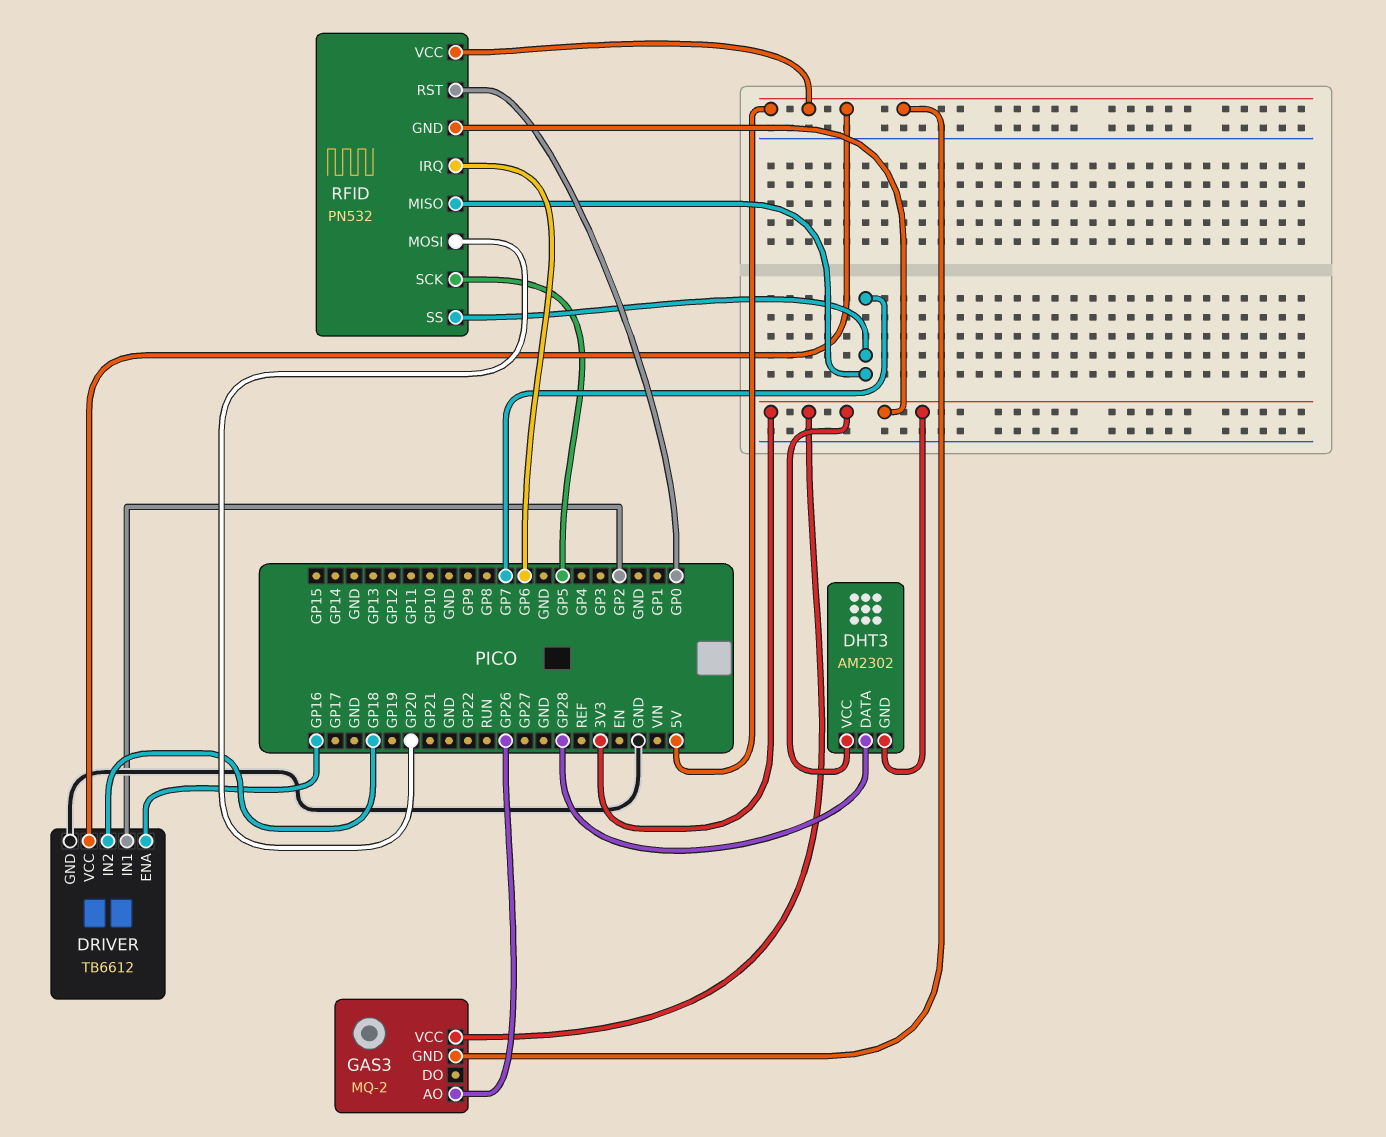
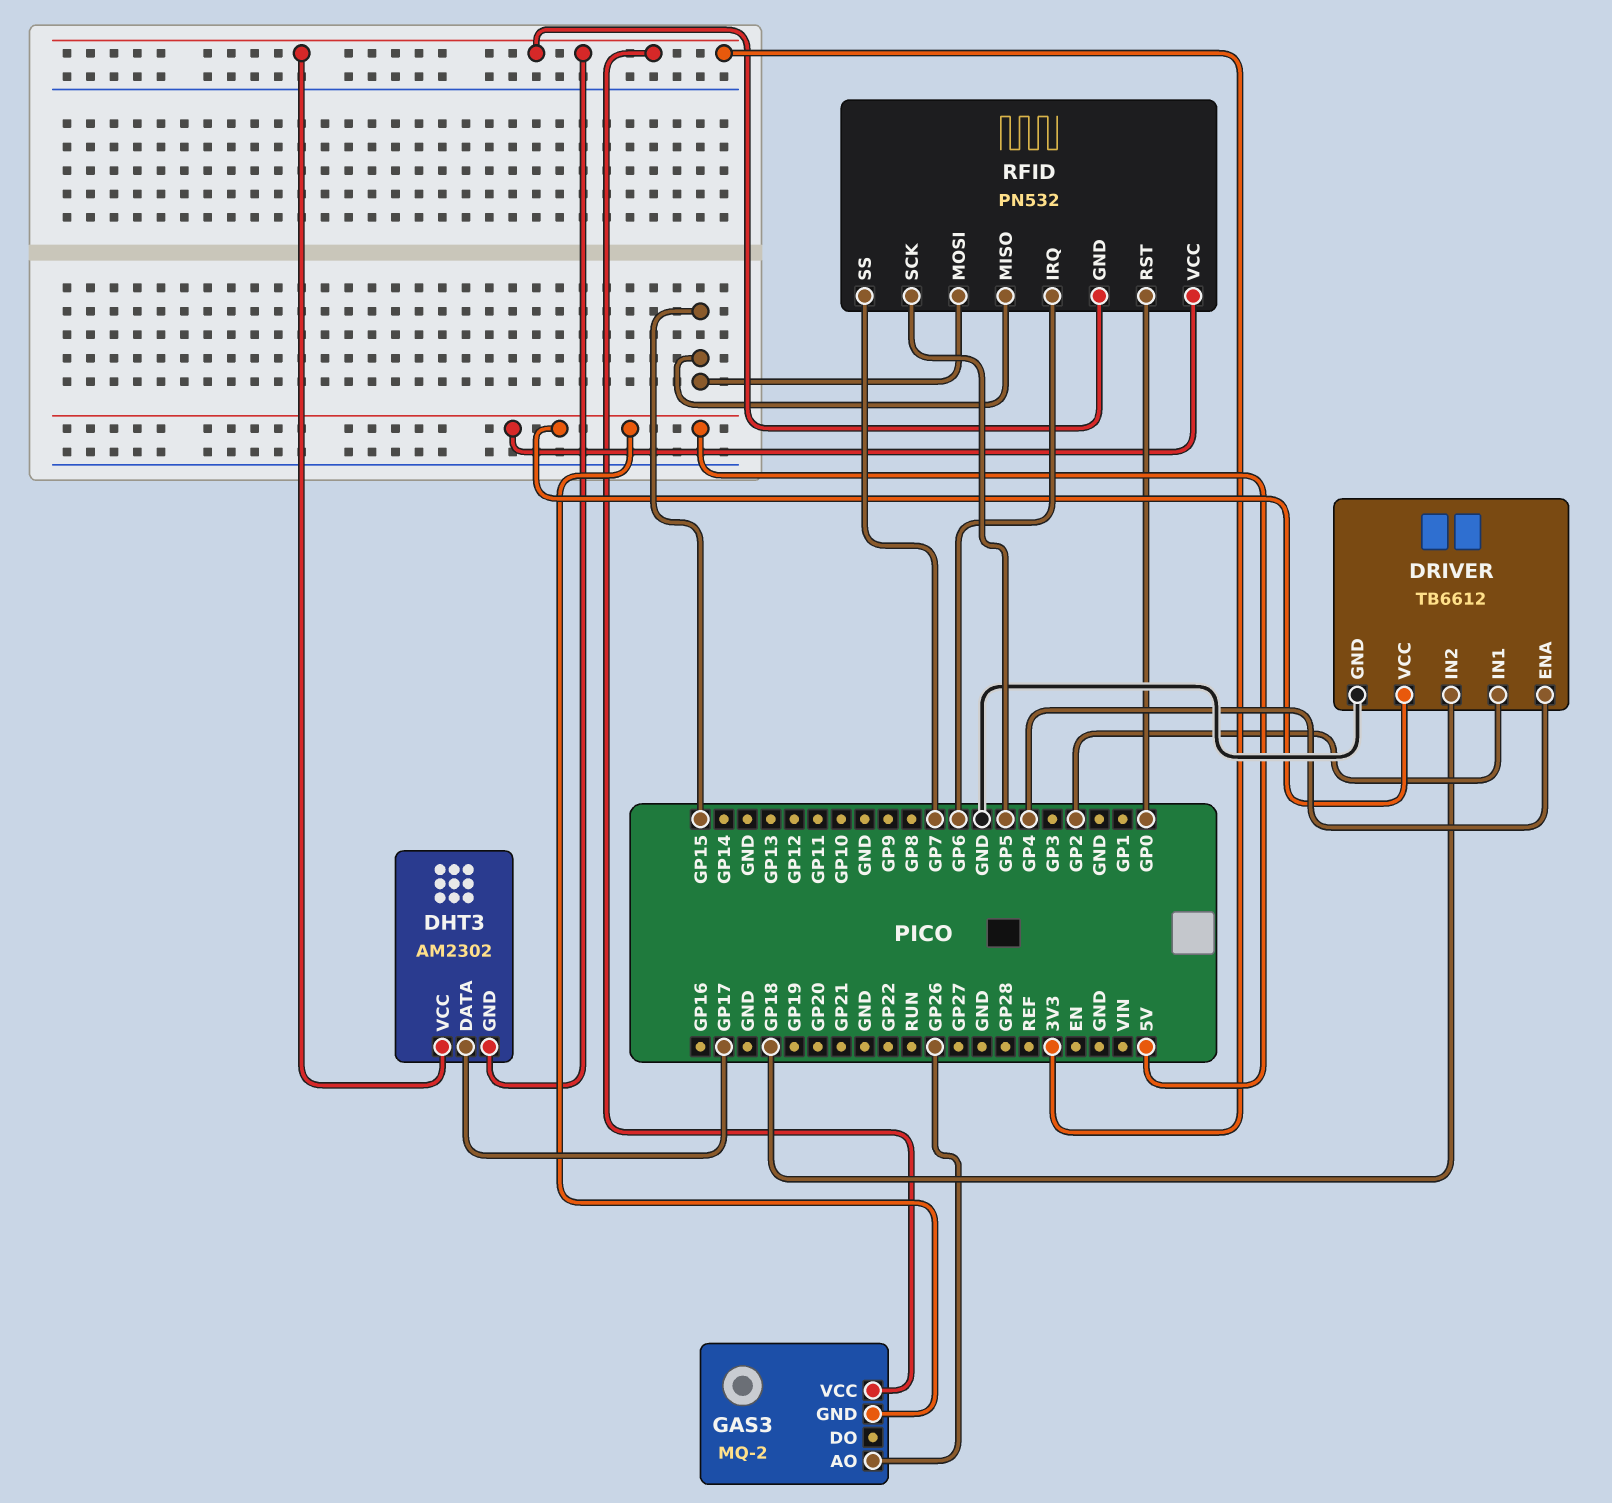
DHT3 pin DATA: GP28 -> GP17
DRIVER pin ENA: GP16 -> GP4
RFID pin MISO: GP7 -> GP15
RFID pin MOSI: GP20 -> GP15

